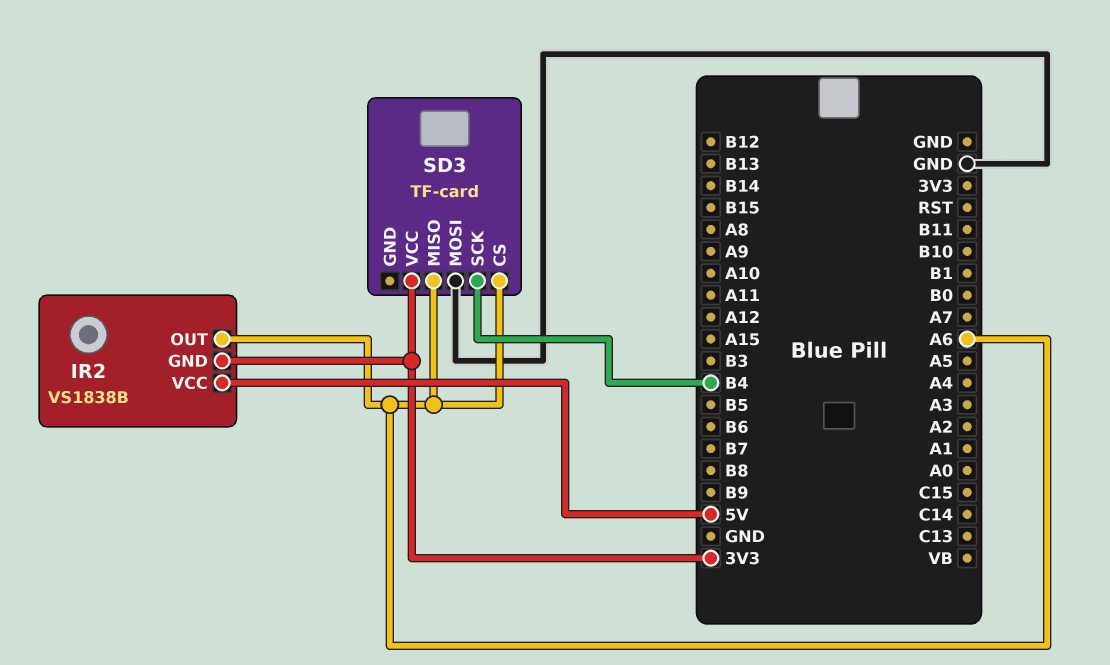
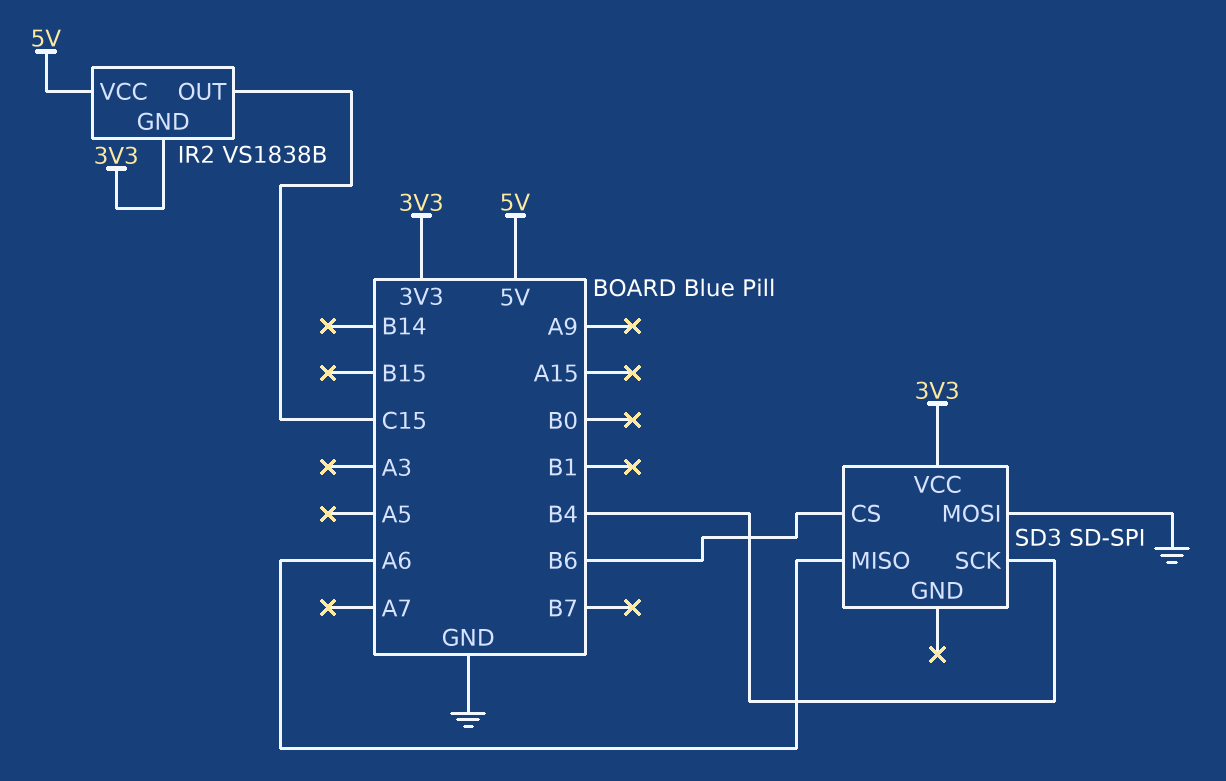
IR2 pin OUT: A6 -> C15
SD3: TF-card -> SD-SPI
SD3 pin CS: A6 -> B6

